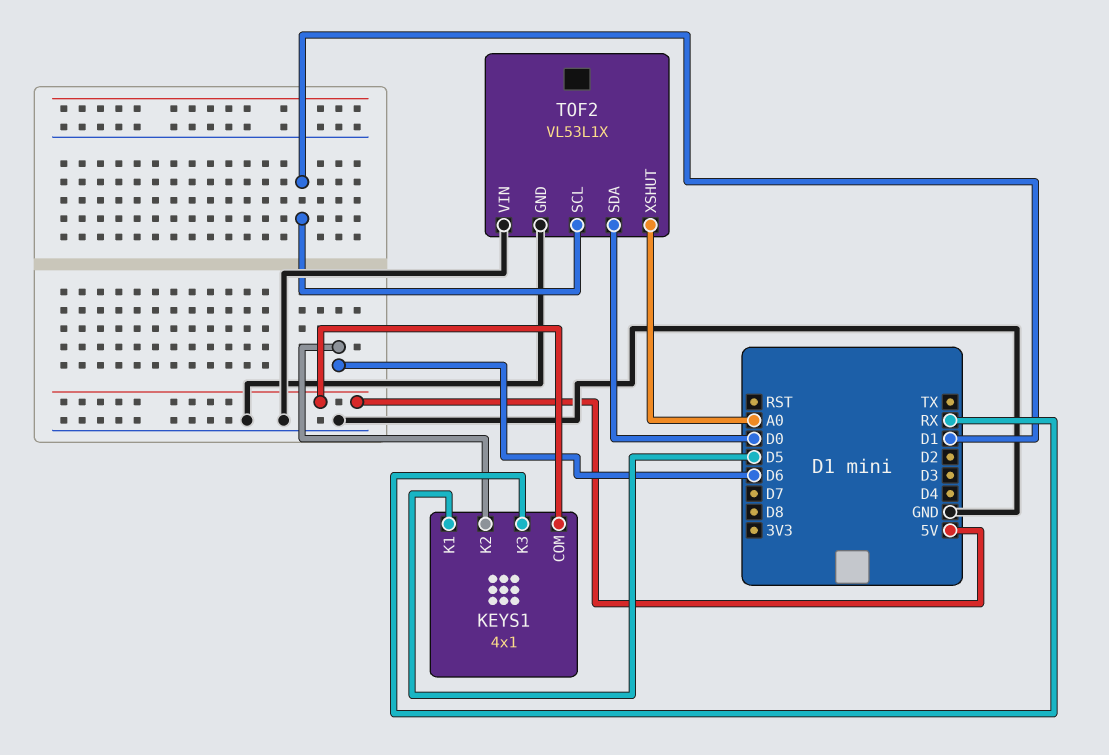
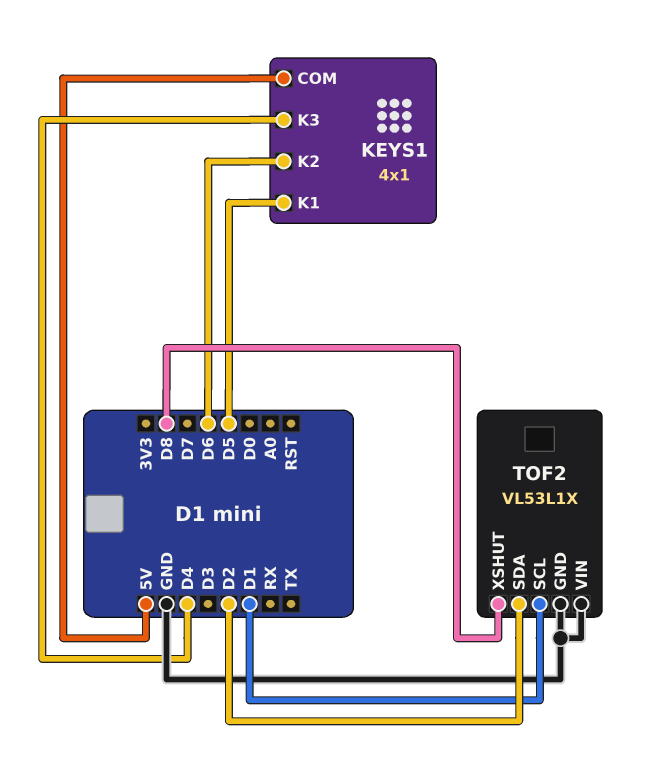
KEYS1 pin K3: RX -> D4
TOF2 pin SDA: D0 -> D2
TOF2 pin XSHUT: A0 -> D8

